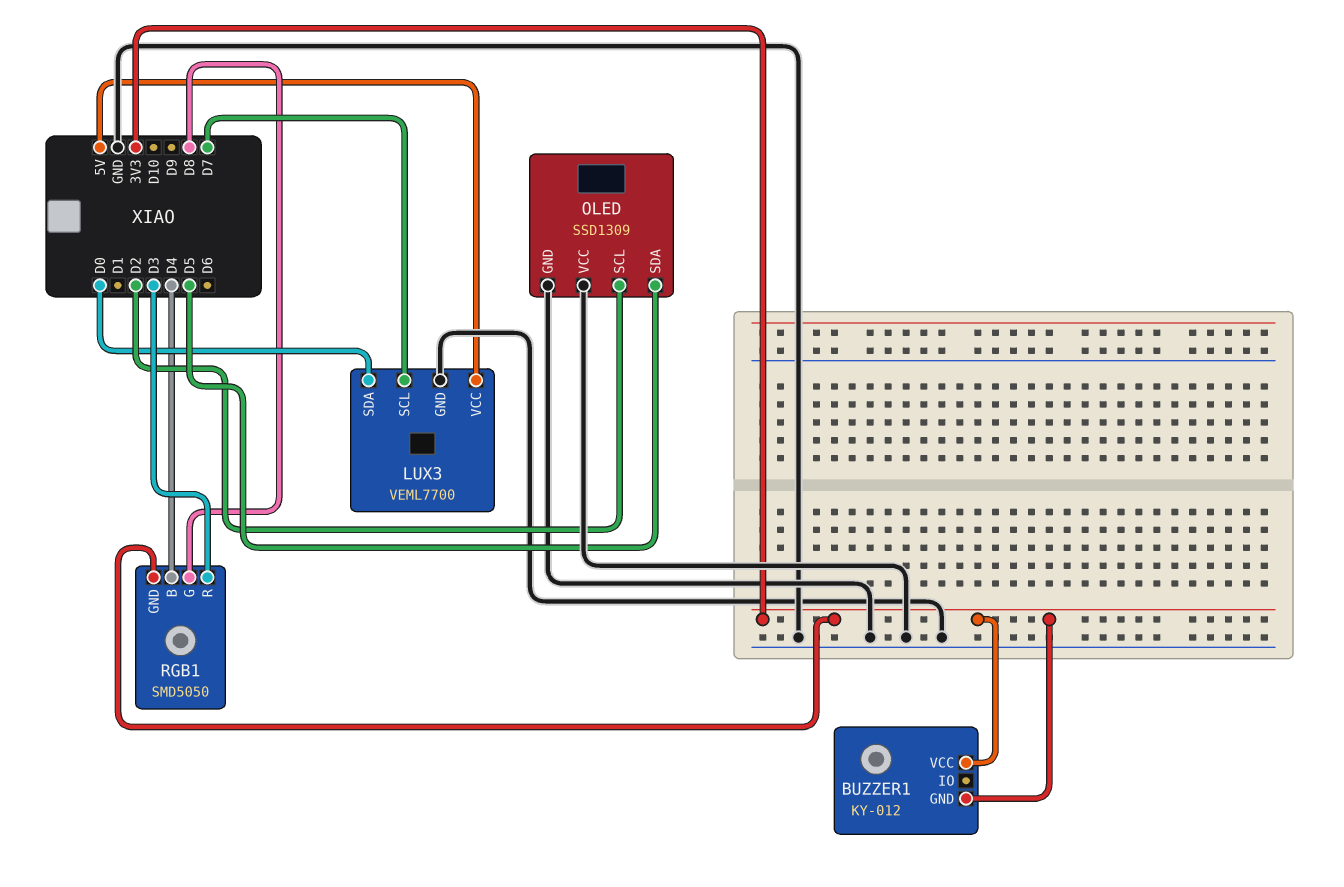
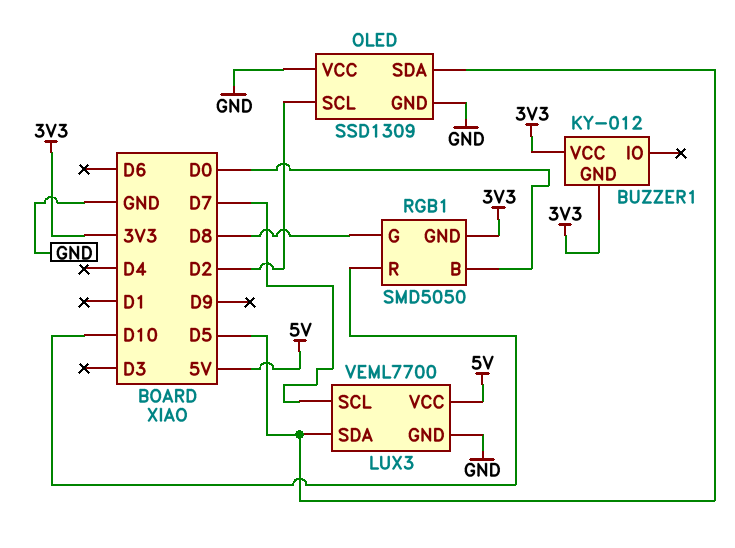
LUX3 pin SDA: D0 -> D5
RGB1 pin B: D4 -> D0
RGB1 pin R: D3 -> D10

